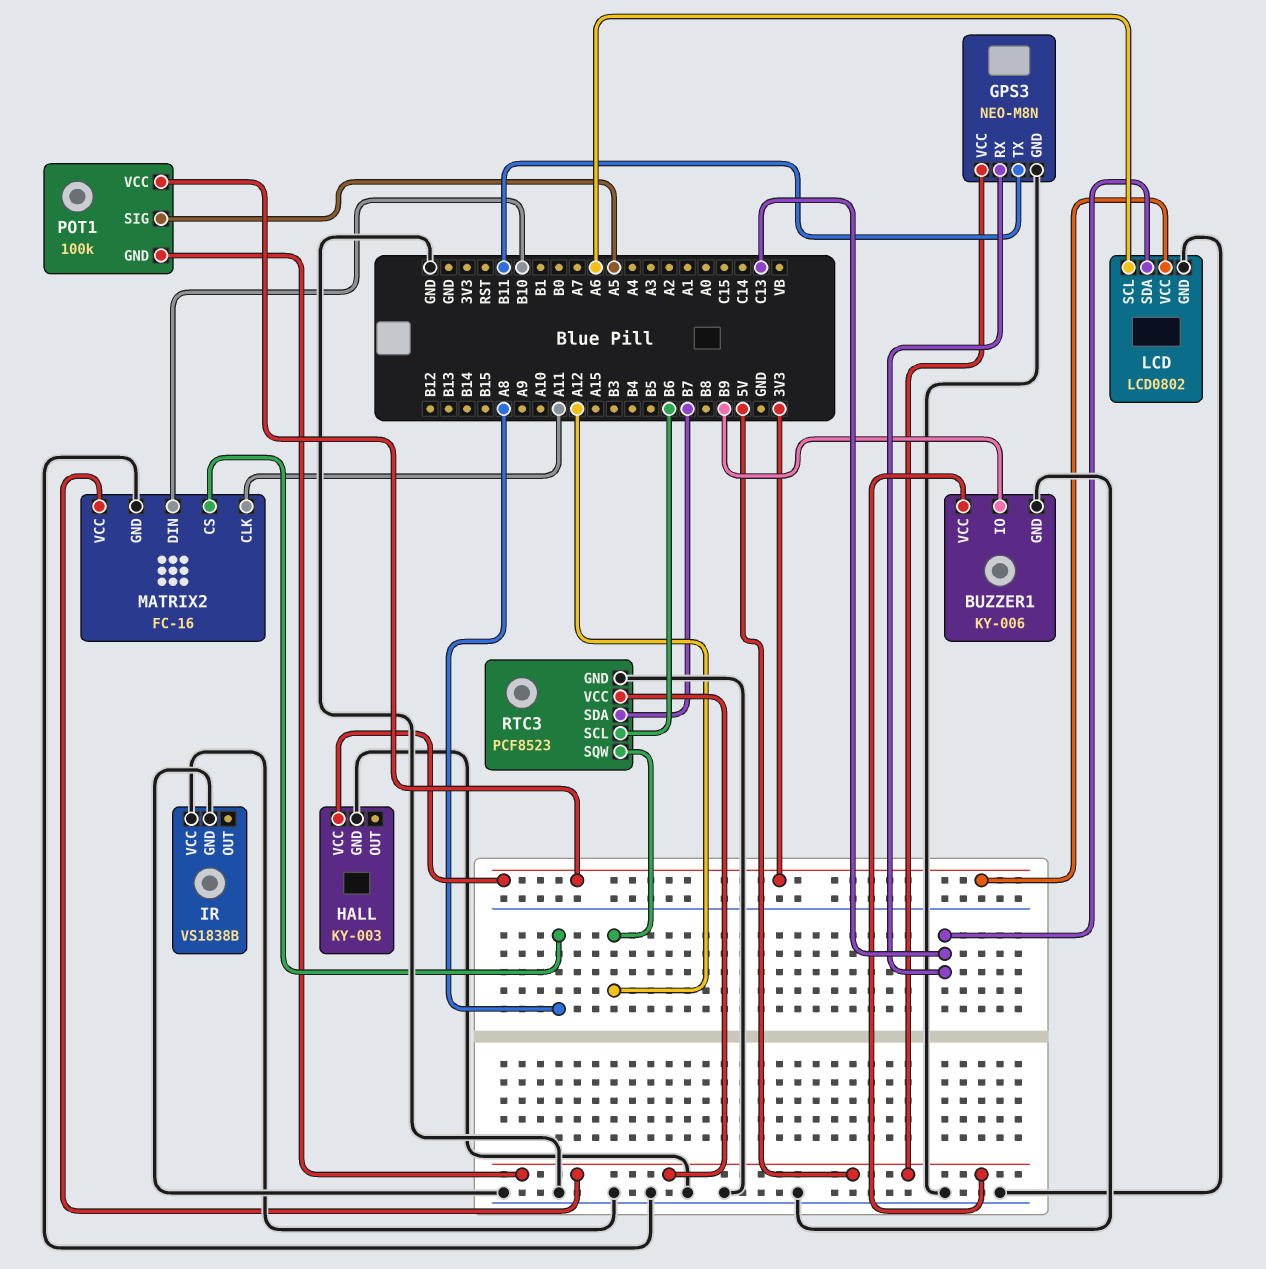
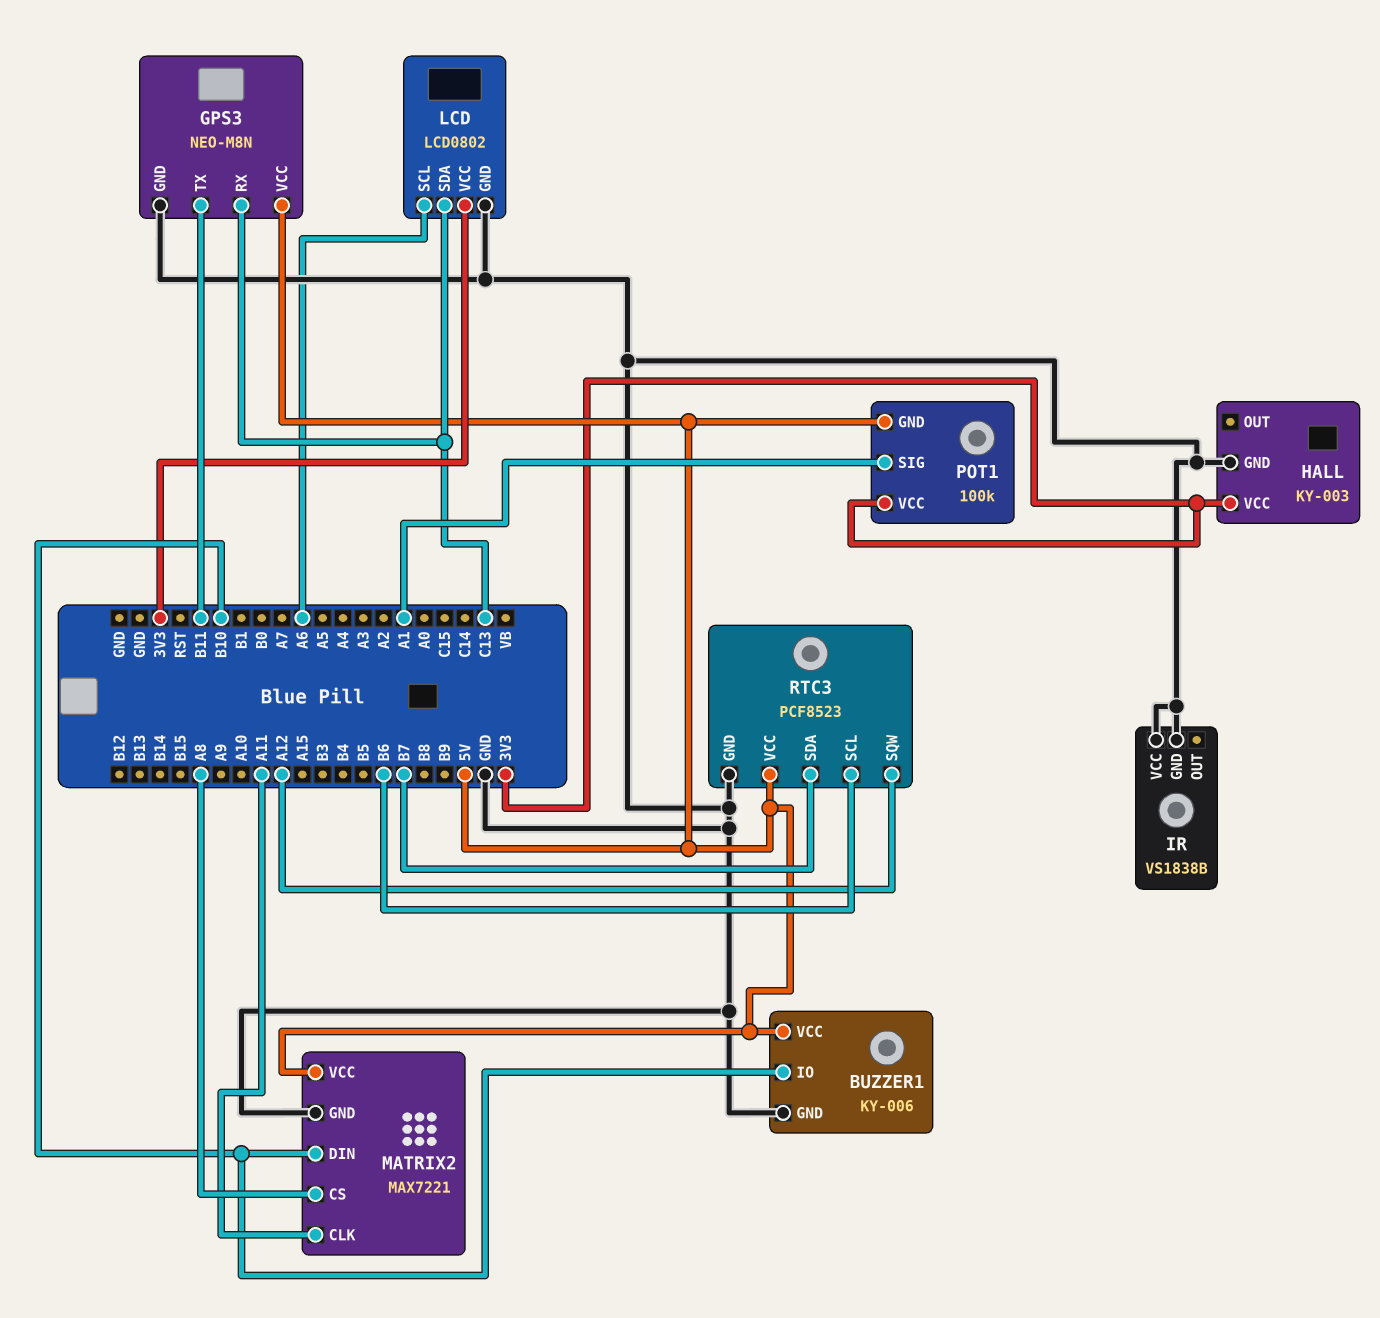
BUZZER1 pin IO: B9 -> B10
MATRIX2: FC-16 -> MAX7221
POT1 pin SIG: A5 -> A1

